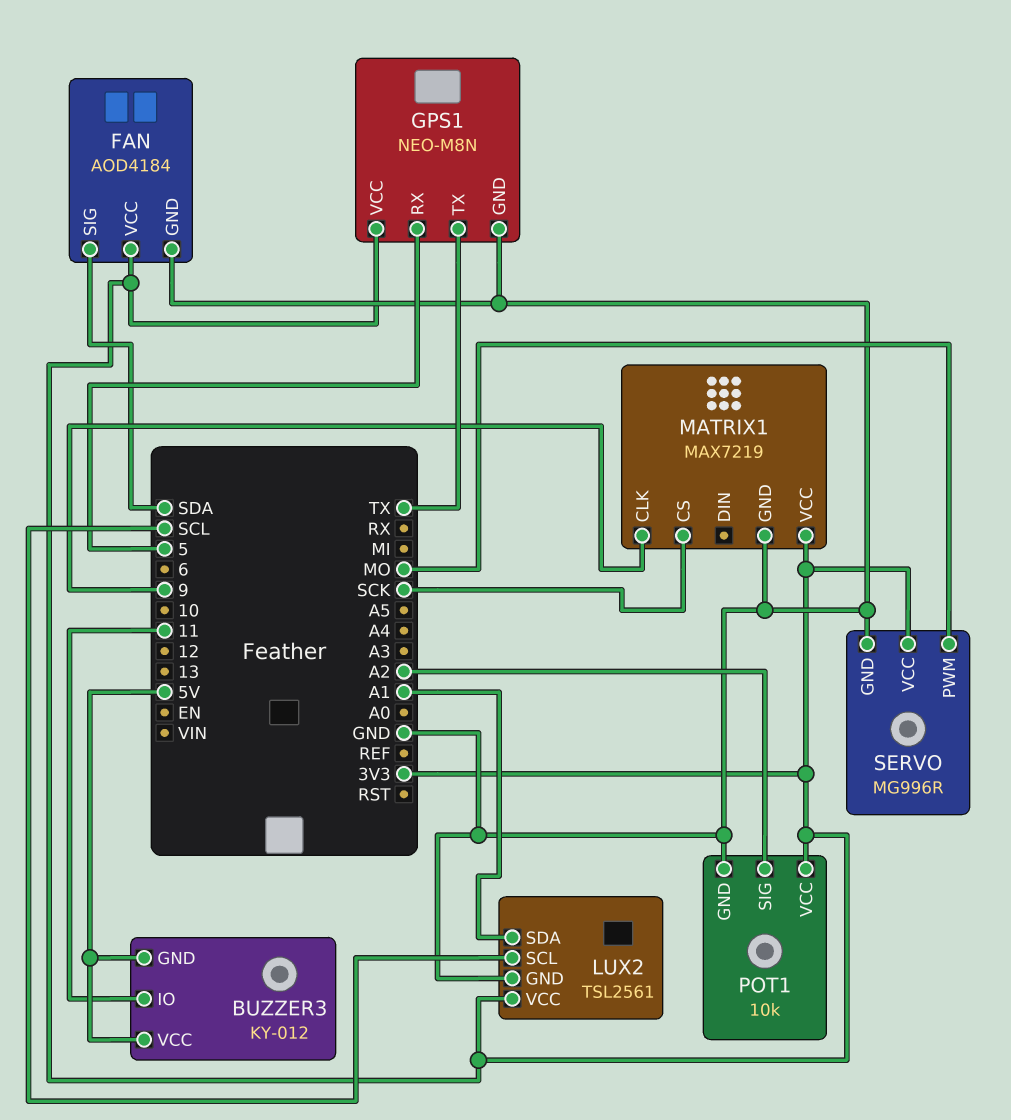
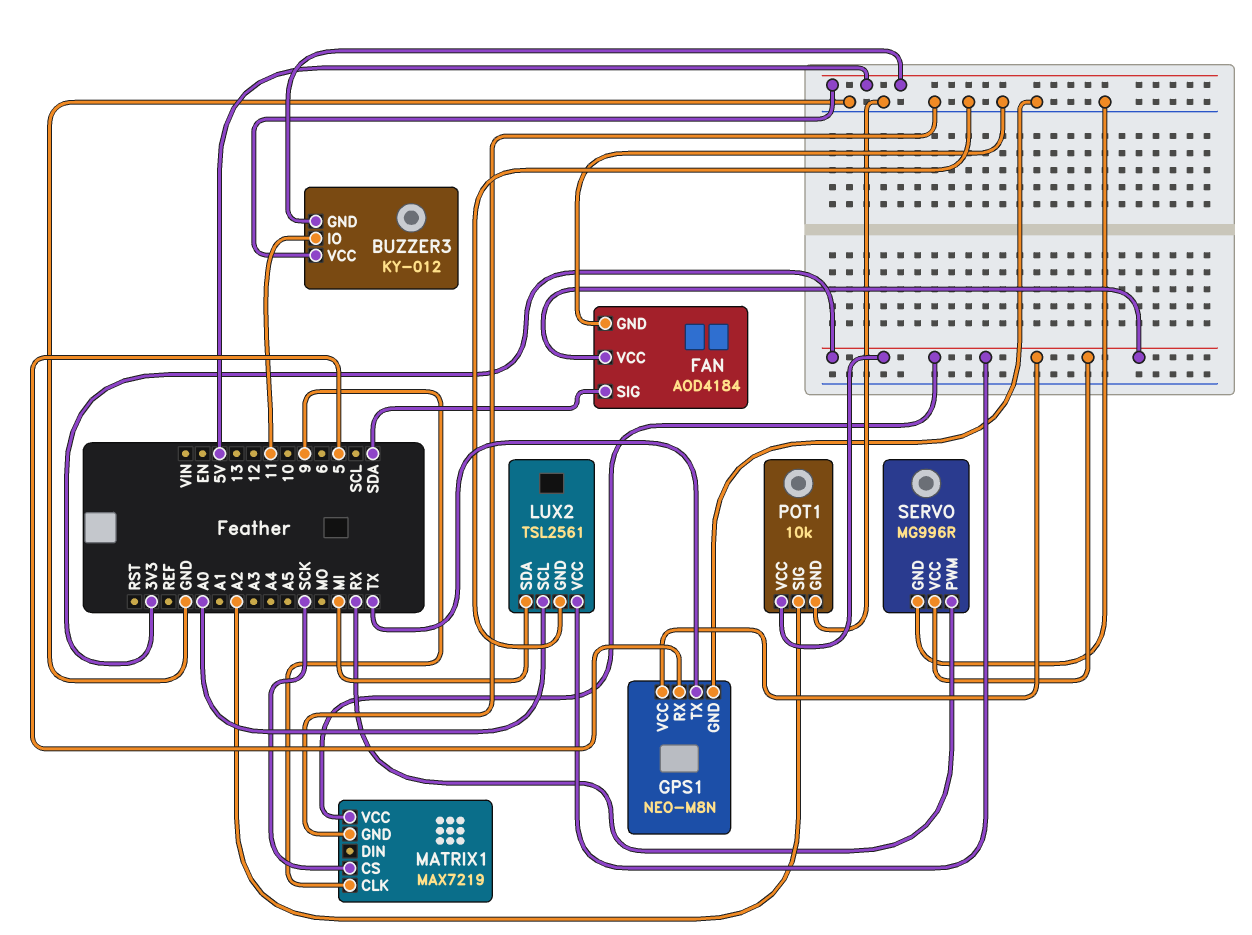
LUX2 pin SCL: SCL -> A0
LUX2 pin SDA: A1 -> MI
SERVO pin PWM: MO -> RX

